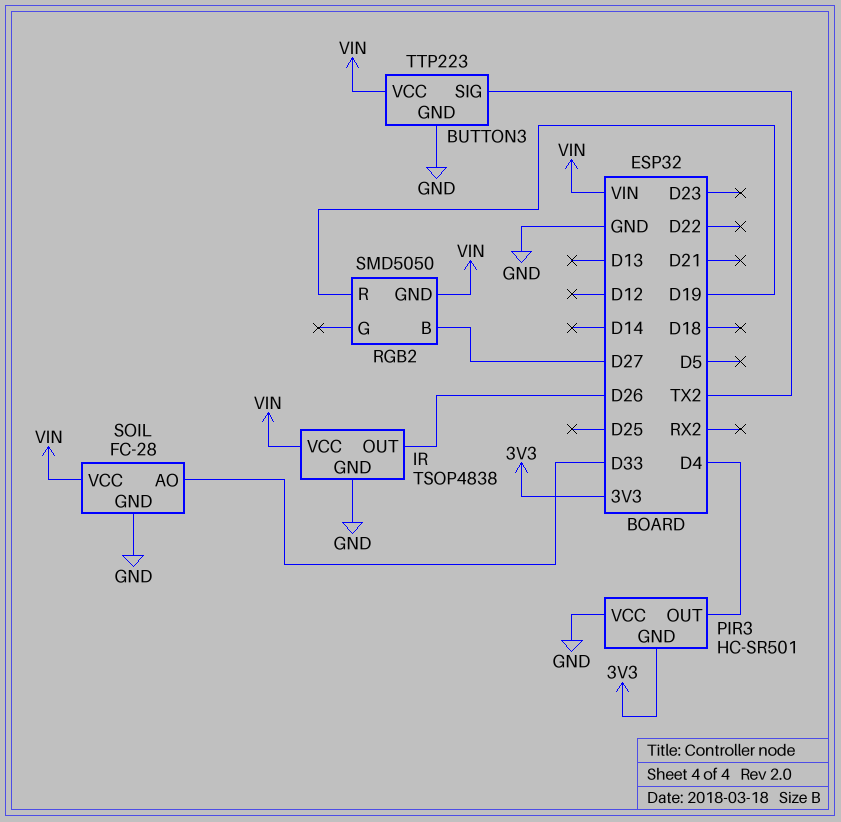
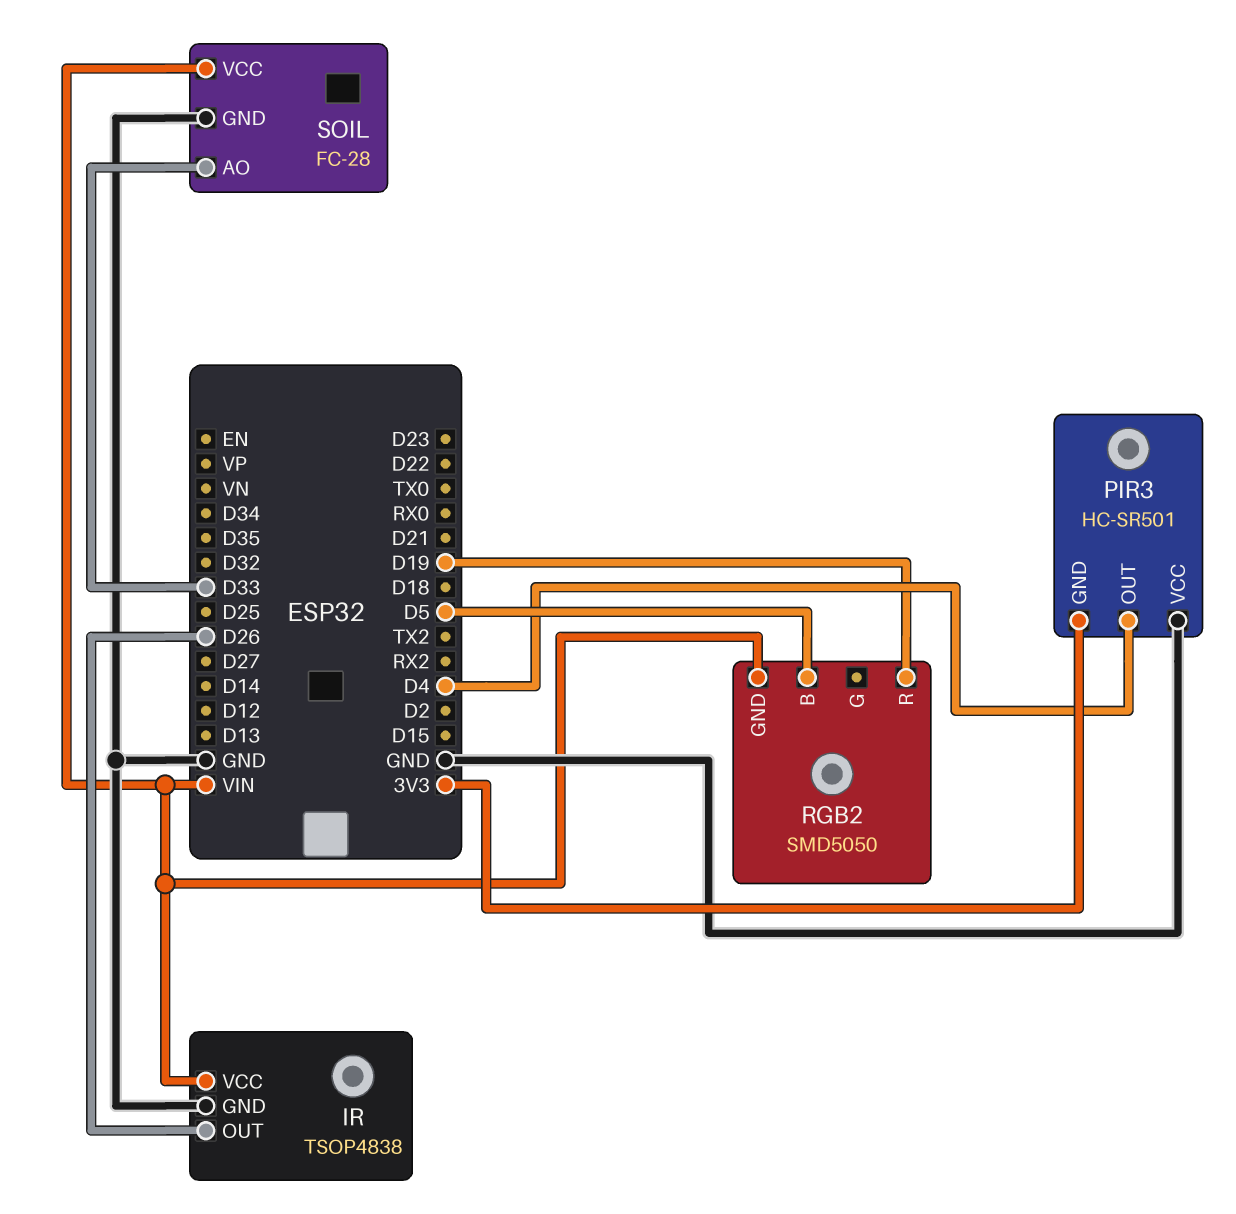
BUTTON3: TTP223 -> none
BUTTON3 pin GND: GND -> none
BUTTON3 pin SIG: TX2 -> none
BUTTON3 pin VCC: VIN -> none
RGB2 pin B: D27 -> D5

